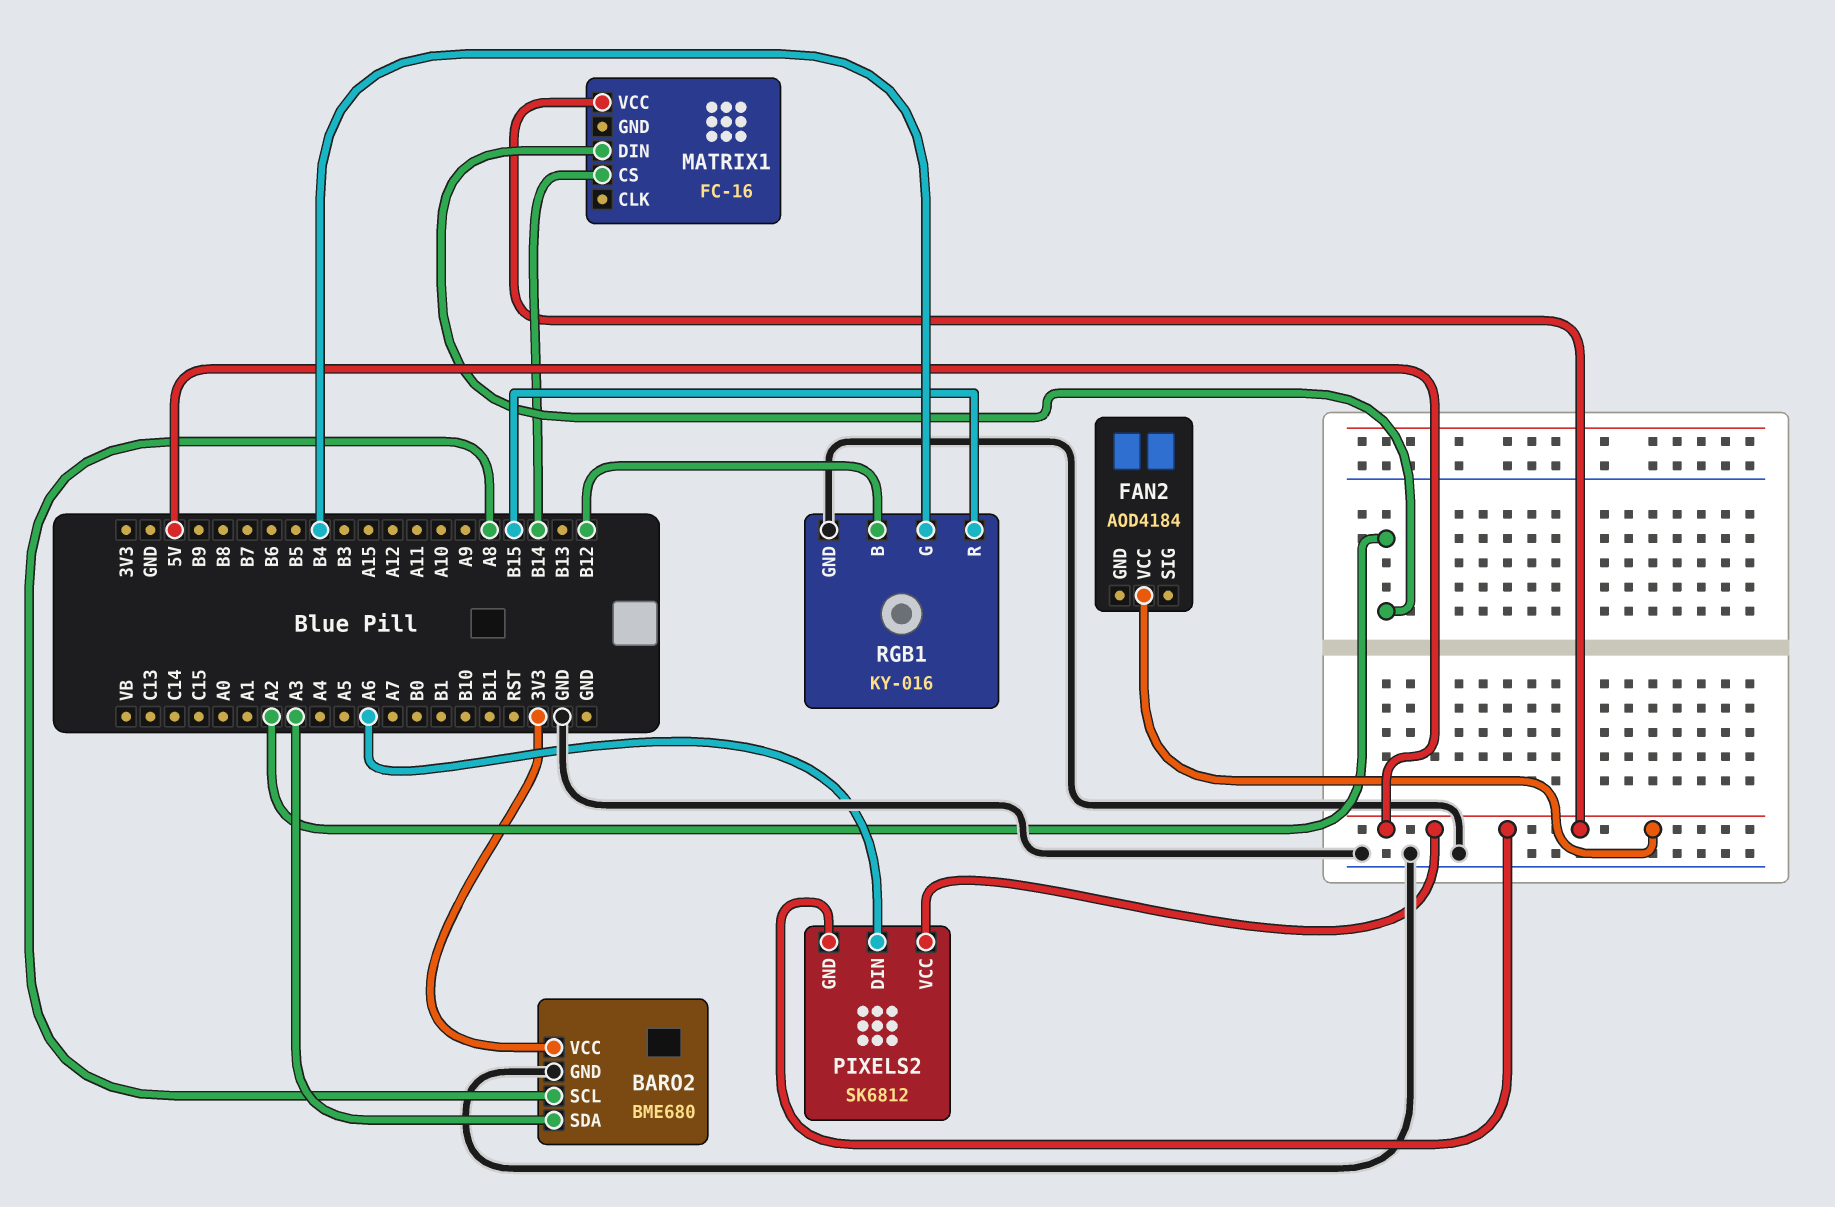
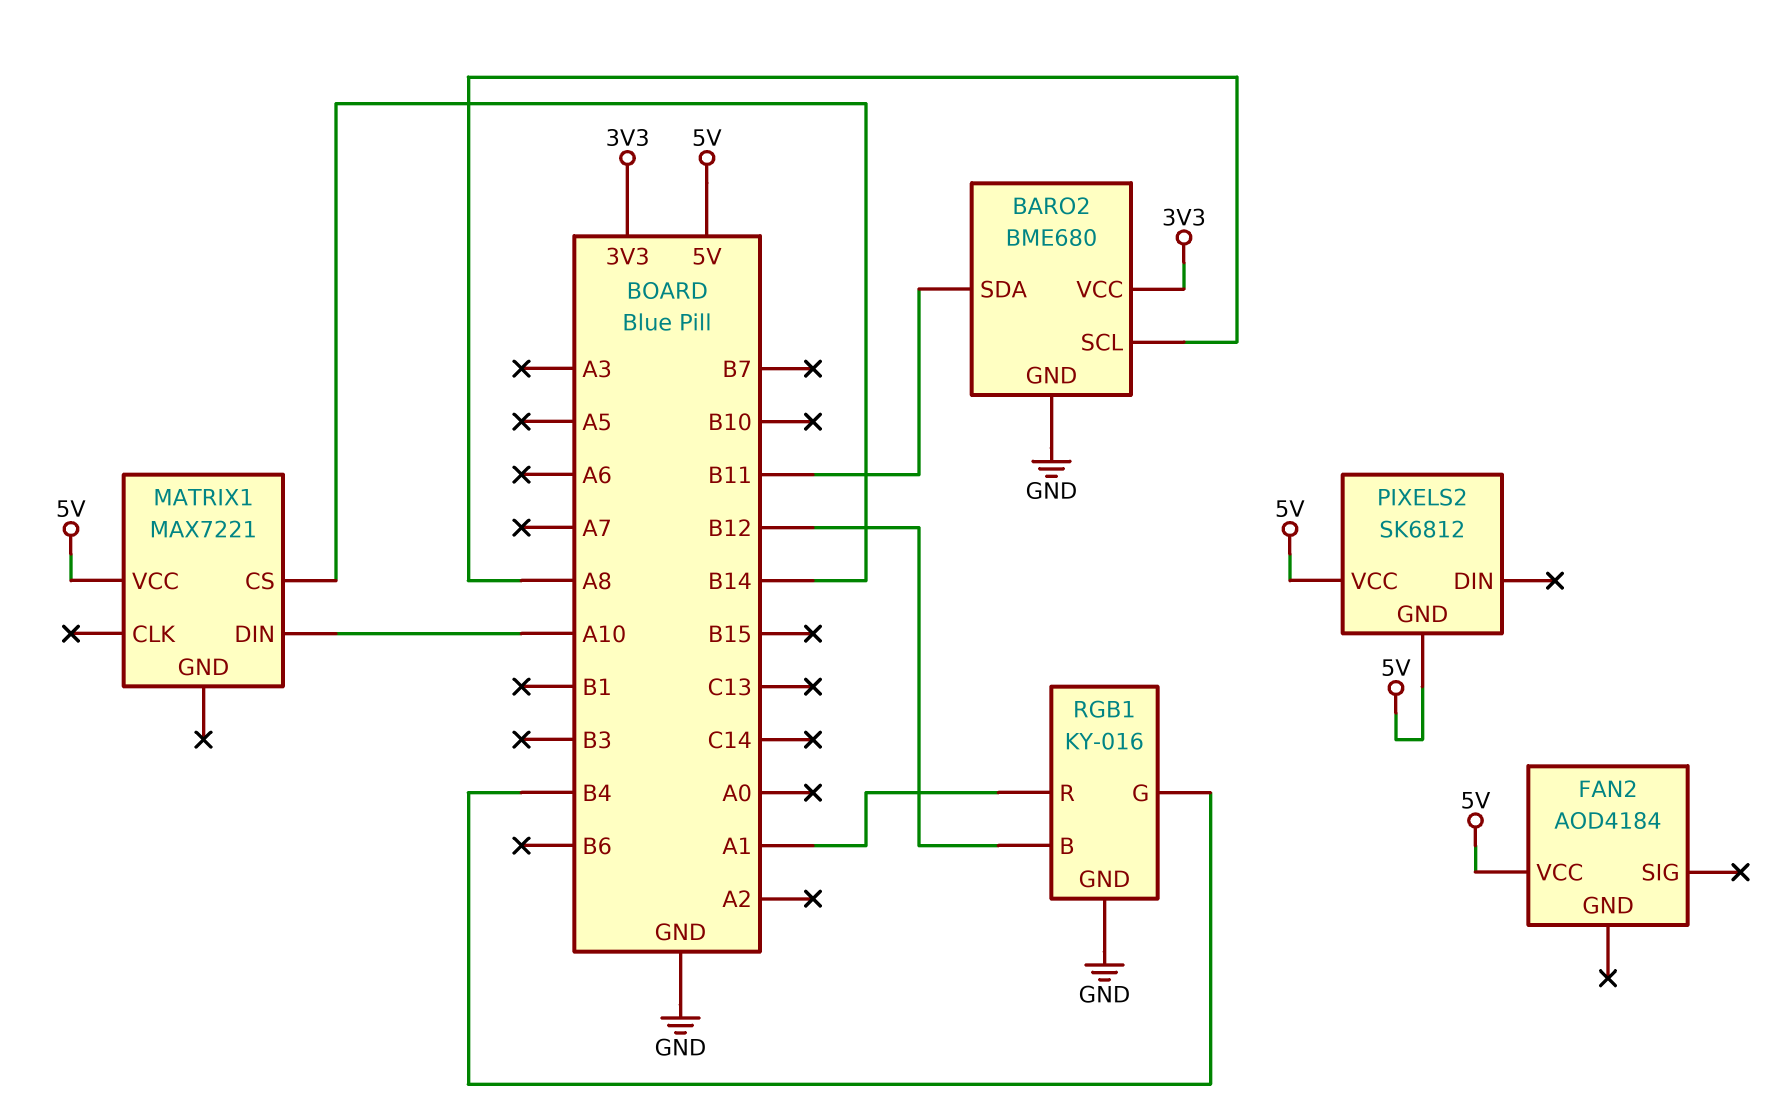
BARO2 pin SDA: A3 -> B11
MATRIX1: FC-16 -> MAX7221
MATRIX1 pin DIN: A2 -> A10
PIXELS2 pin DIN: A6 -> none
RGB1 pin R: B15 -> A1

